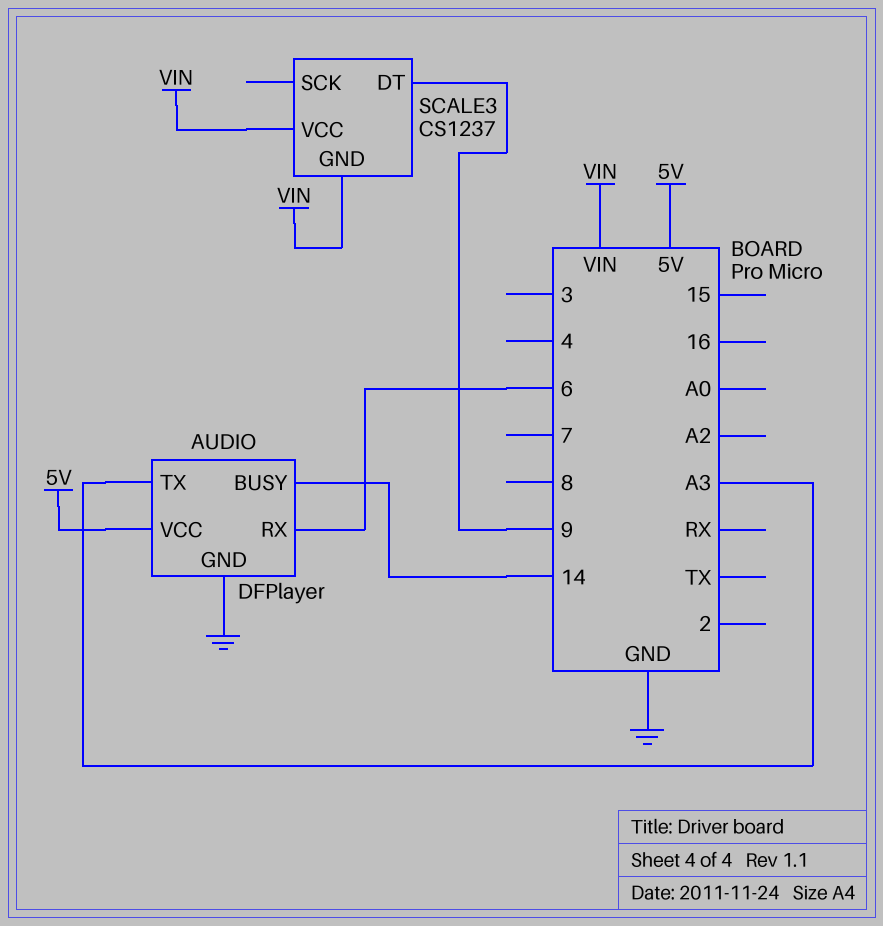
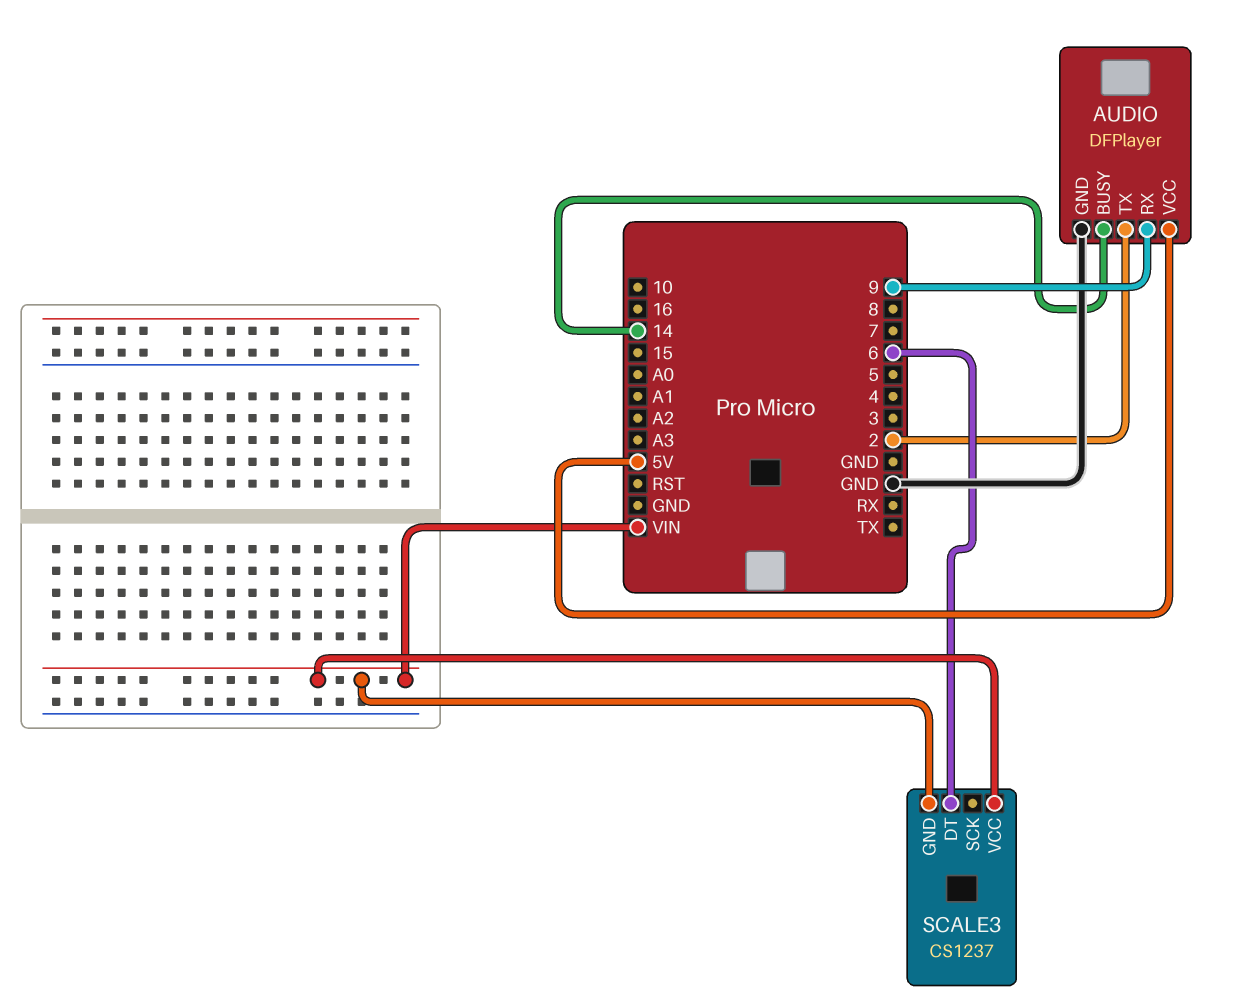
AUDIO pin RX: 6 -> 9
AUDIO pin TX: A3 -> 2
SCALE3 pin DT: 9 -> 6

